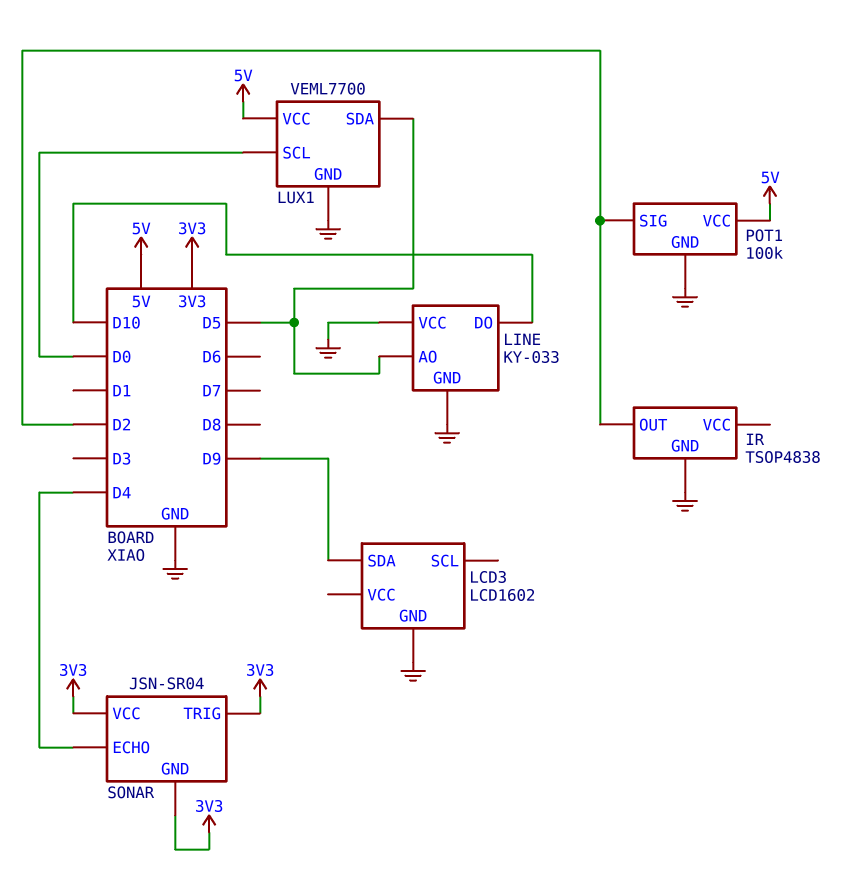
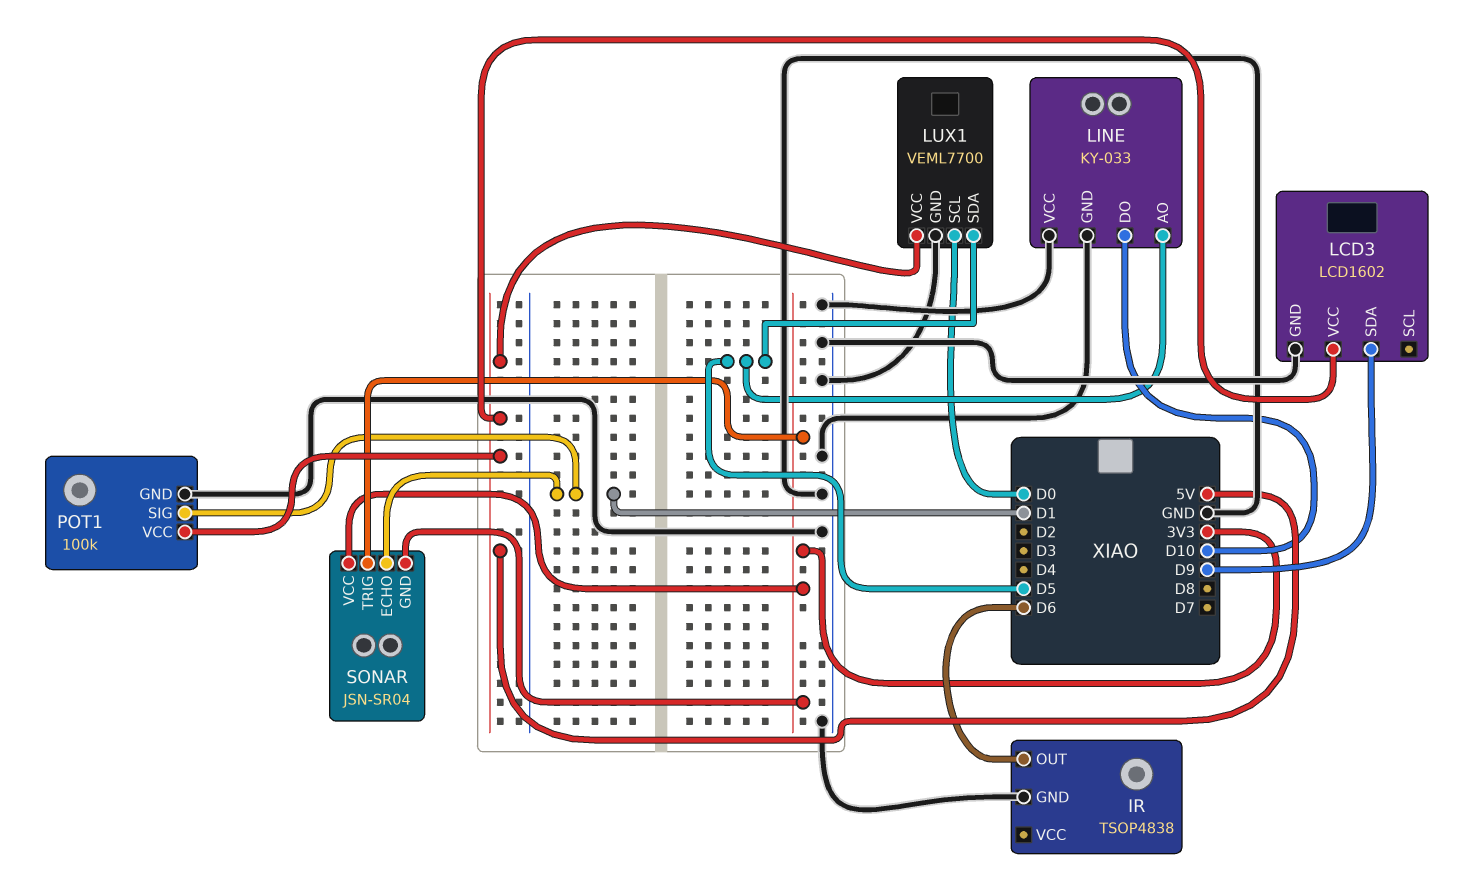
IR pin OUT: D2 -> D6
LCD3 pin VCC: none -> 5V
POT1 pin SIG: D2 -> D1
SONAR pin ECHO: D4 -> D1

